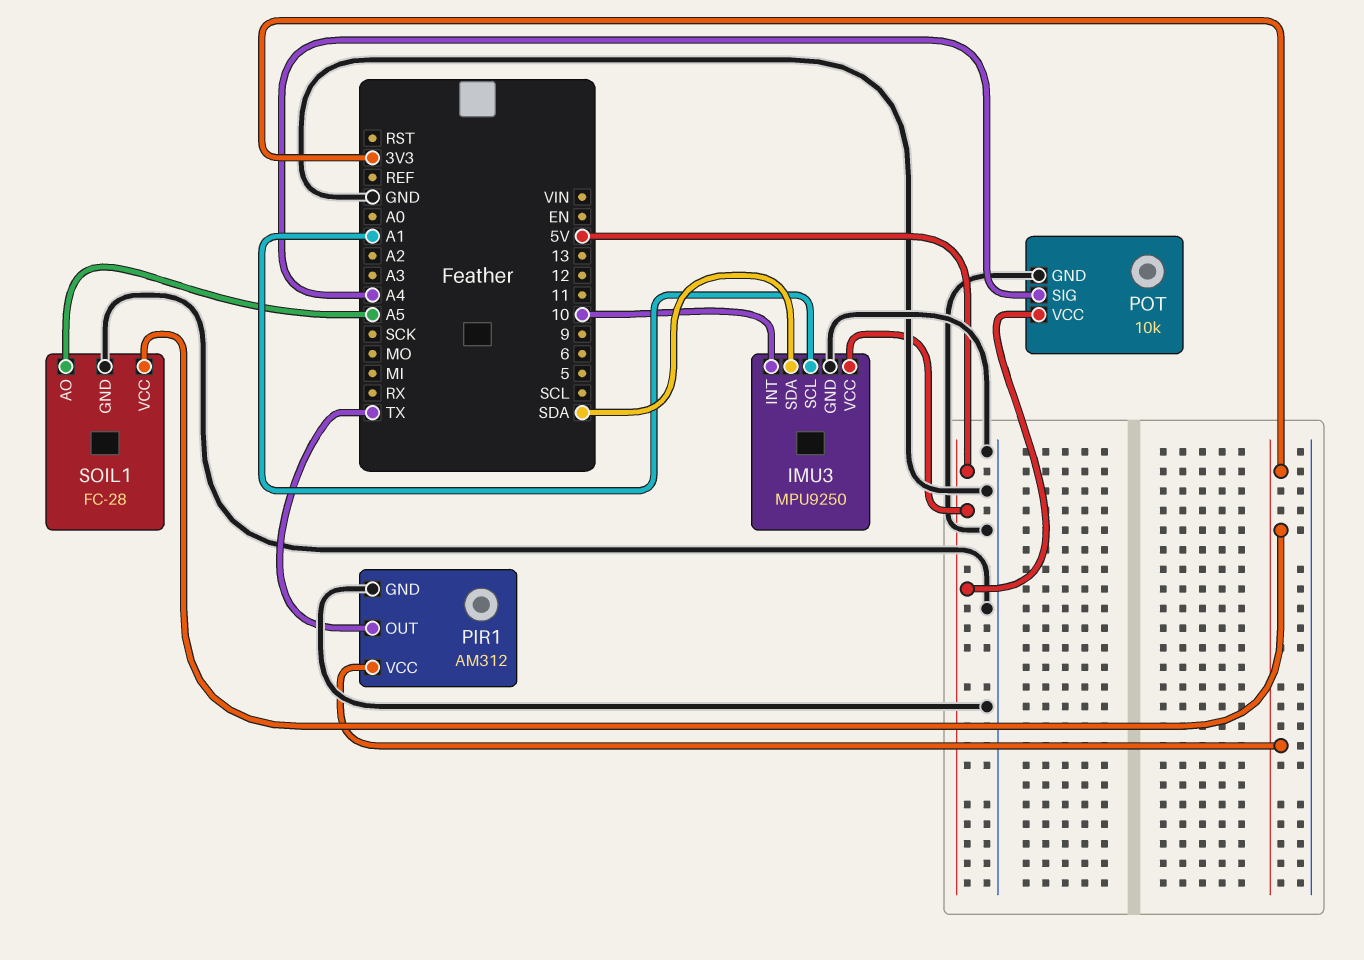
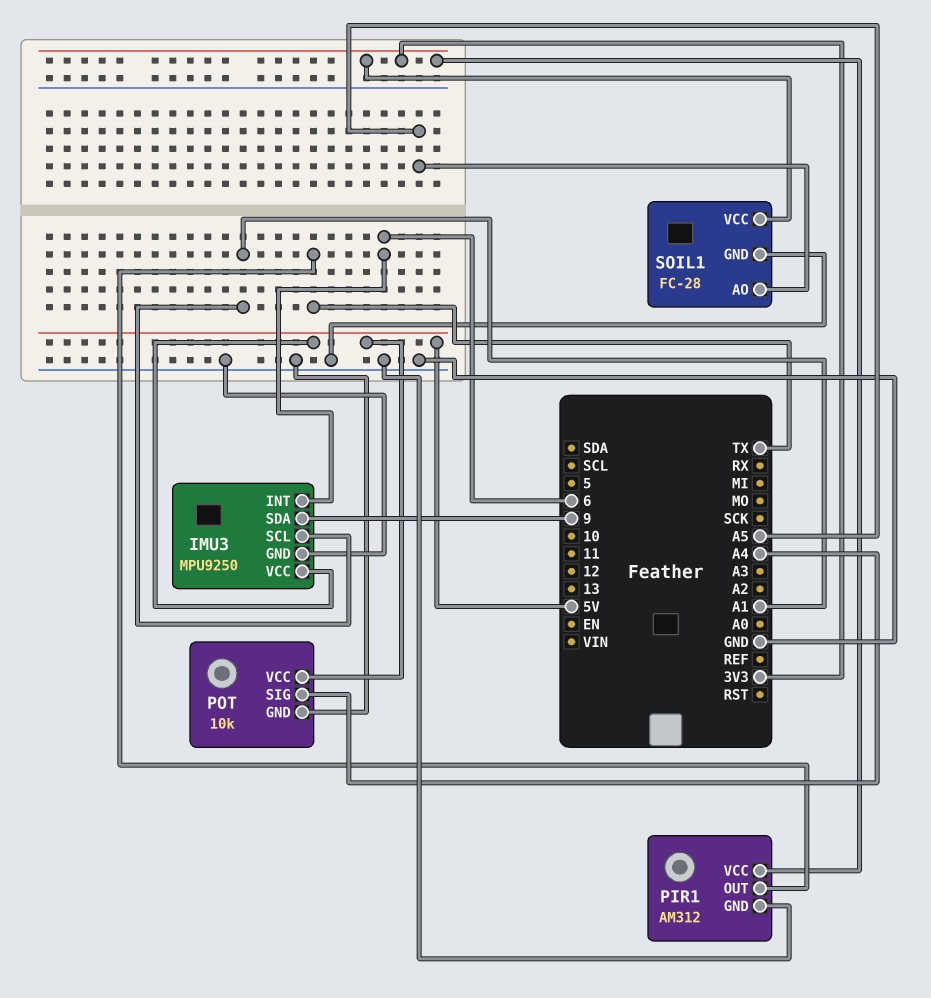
IMU3 pin INT: 10 -> 6
IMU3 pin SDA: SDA -> 9

